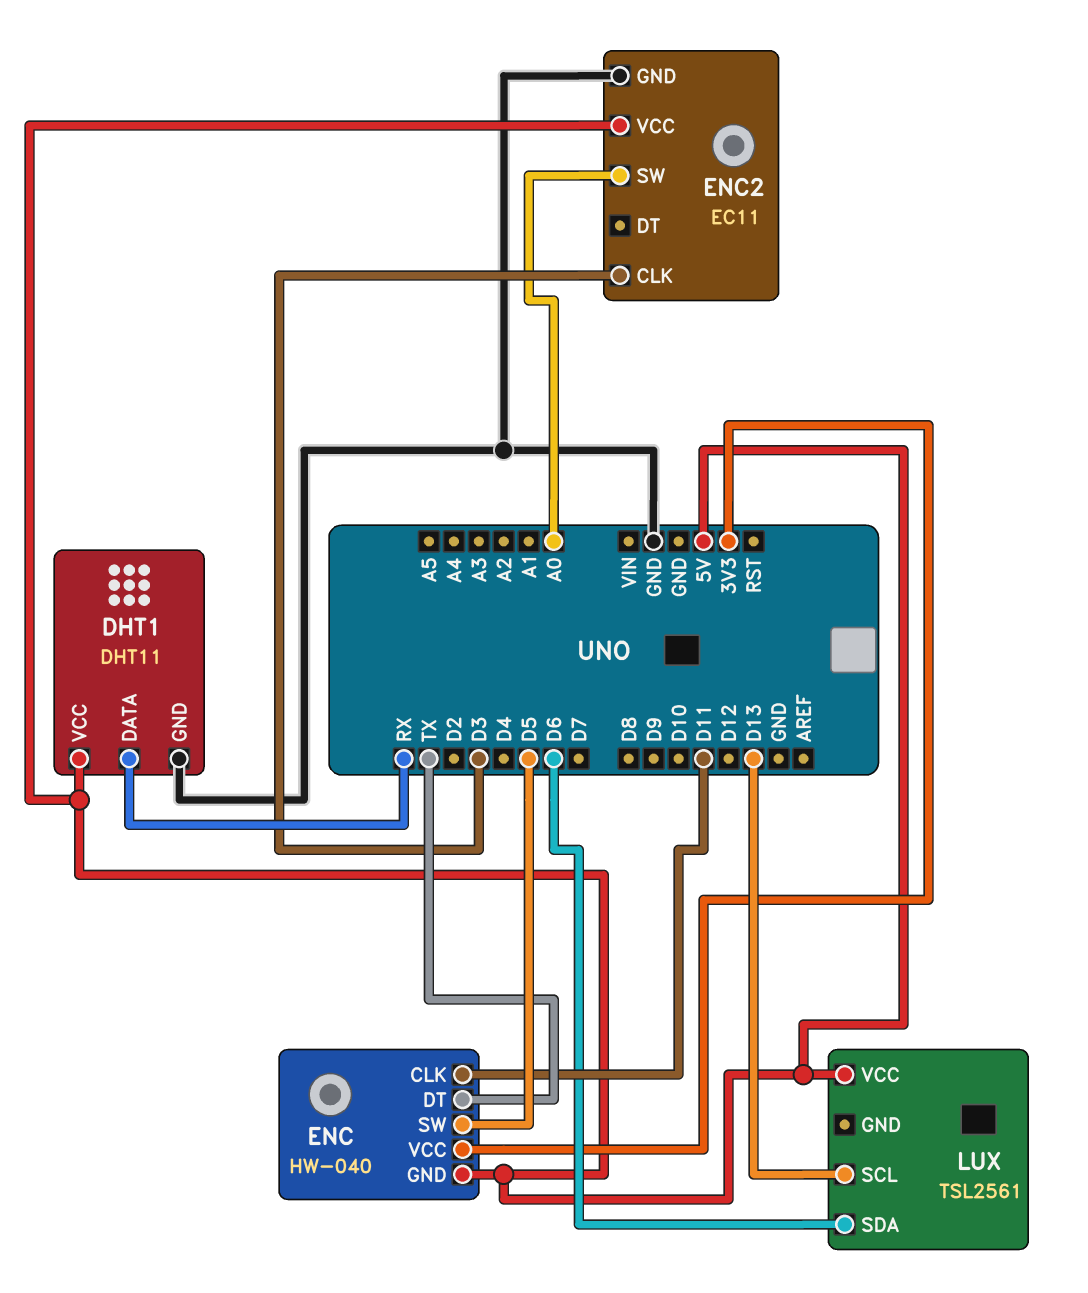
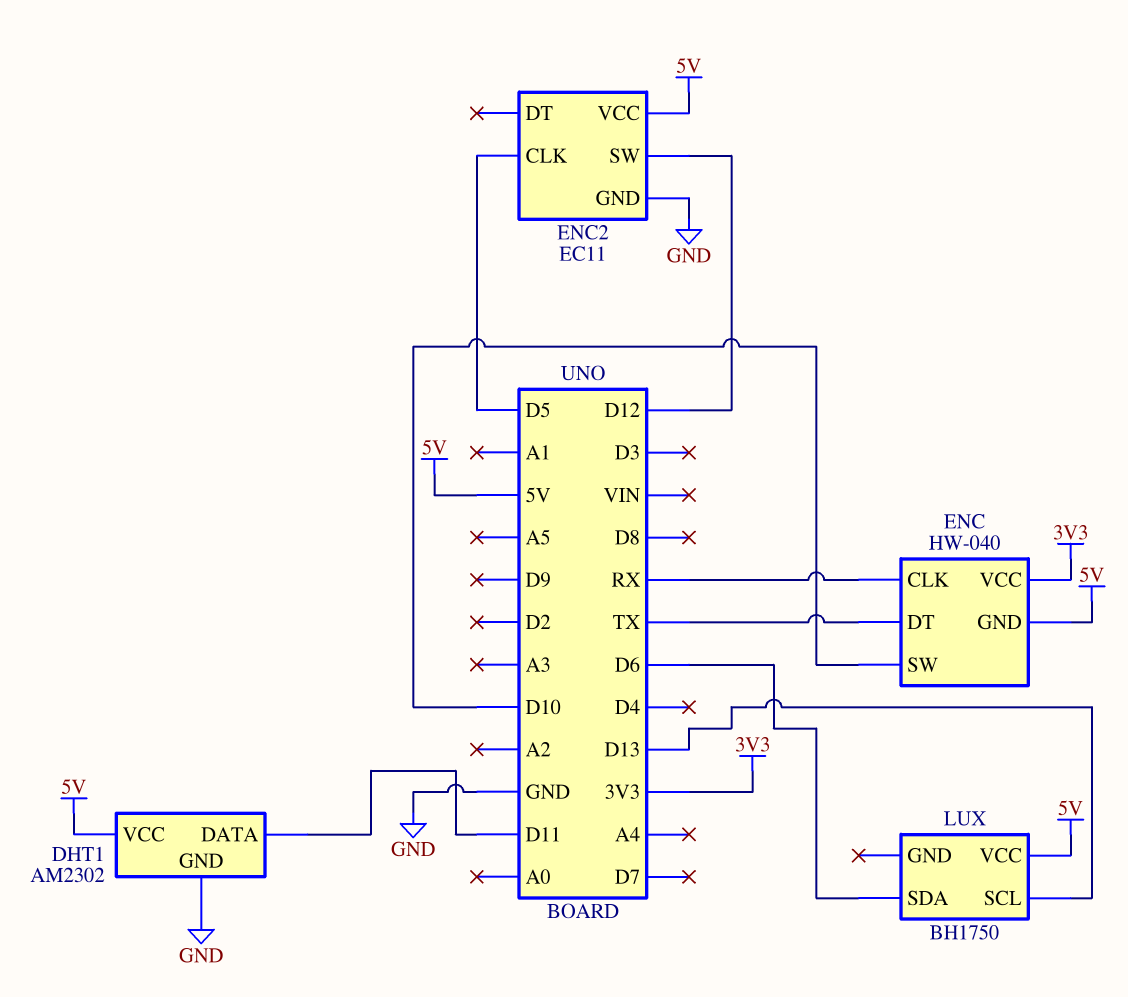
DHT1: DHT11 -> AM2302
DHT1 pin DATA: RX -> D11
ENC pin CLK: D11 -> RX
ENC pin SW: D5 -> D10
ENC2 pin CLK: D3 -> D5
ENC2 pin SW: A0 -> D12
LUX: TSL2561 -> BH1750

